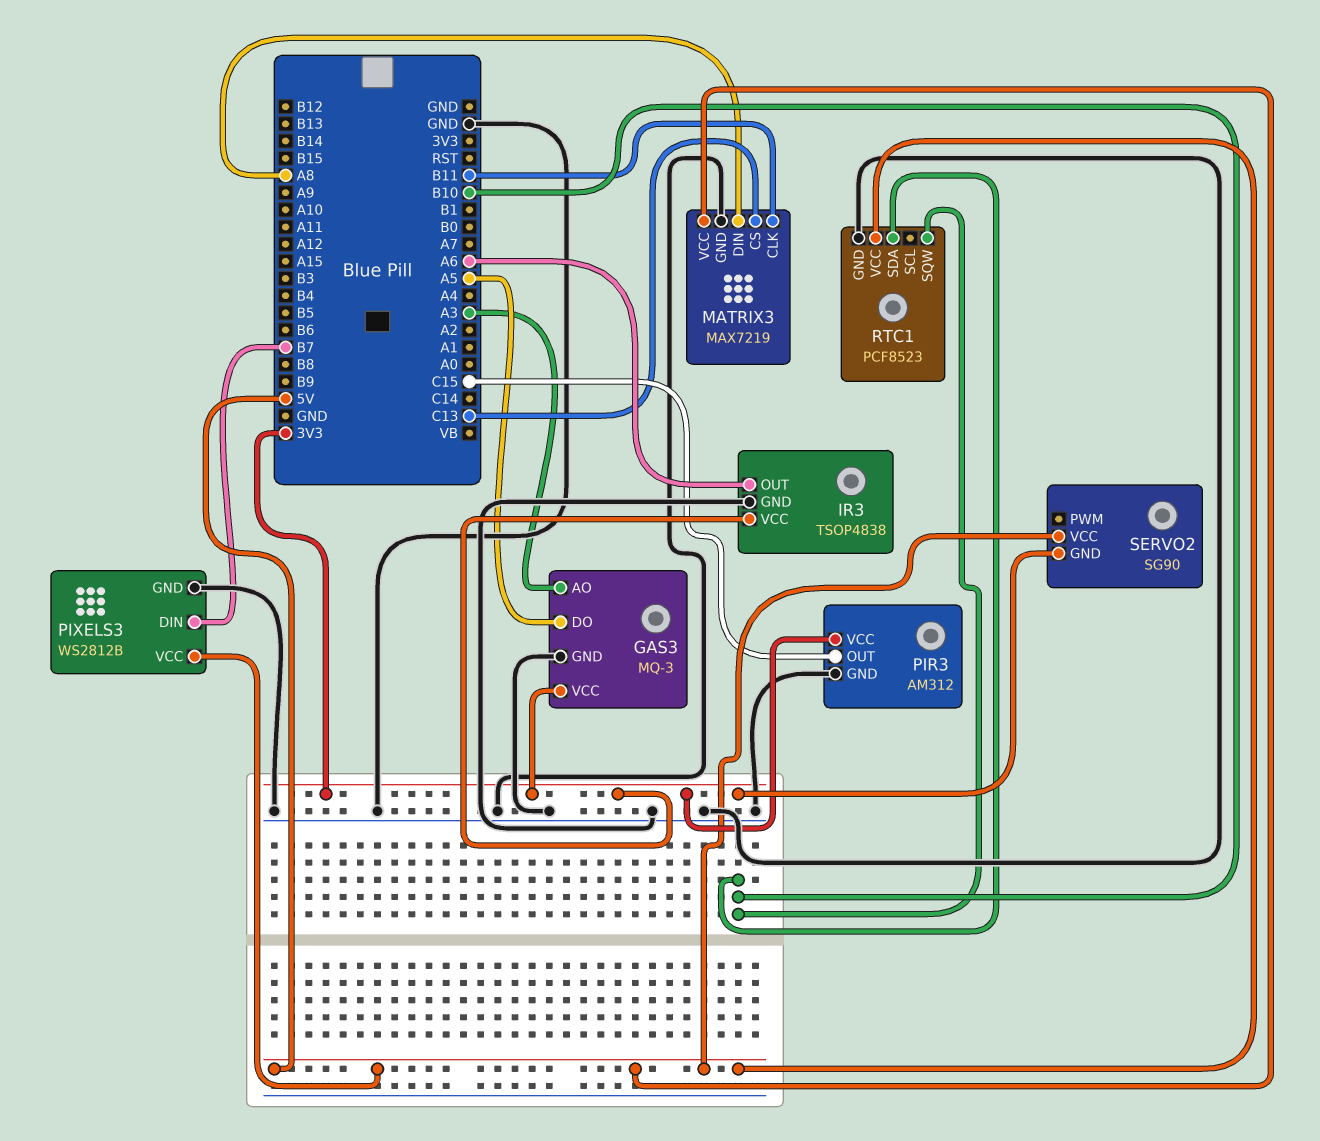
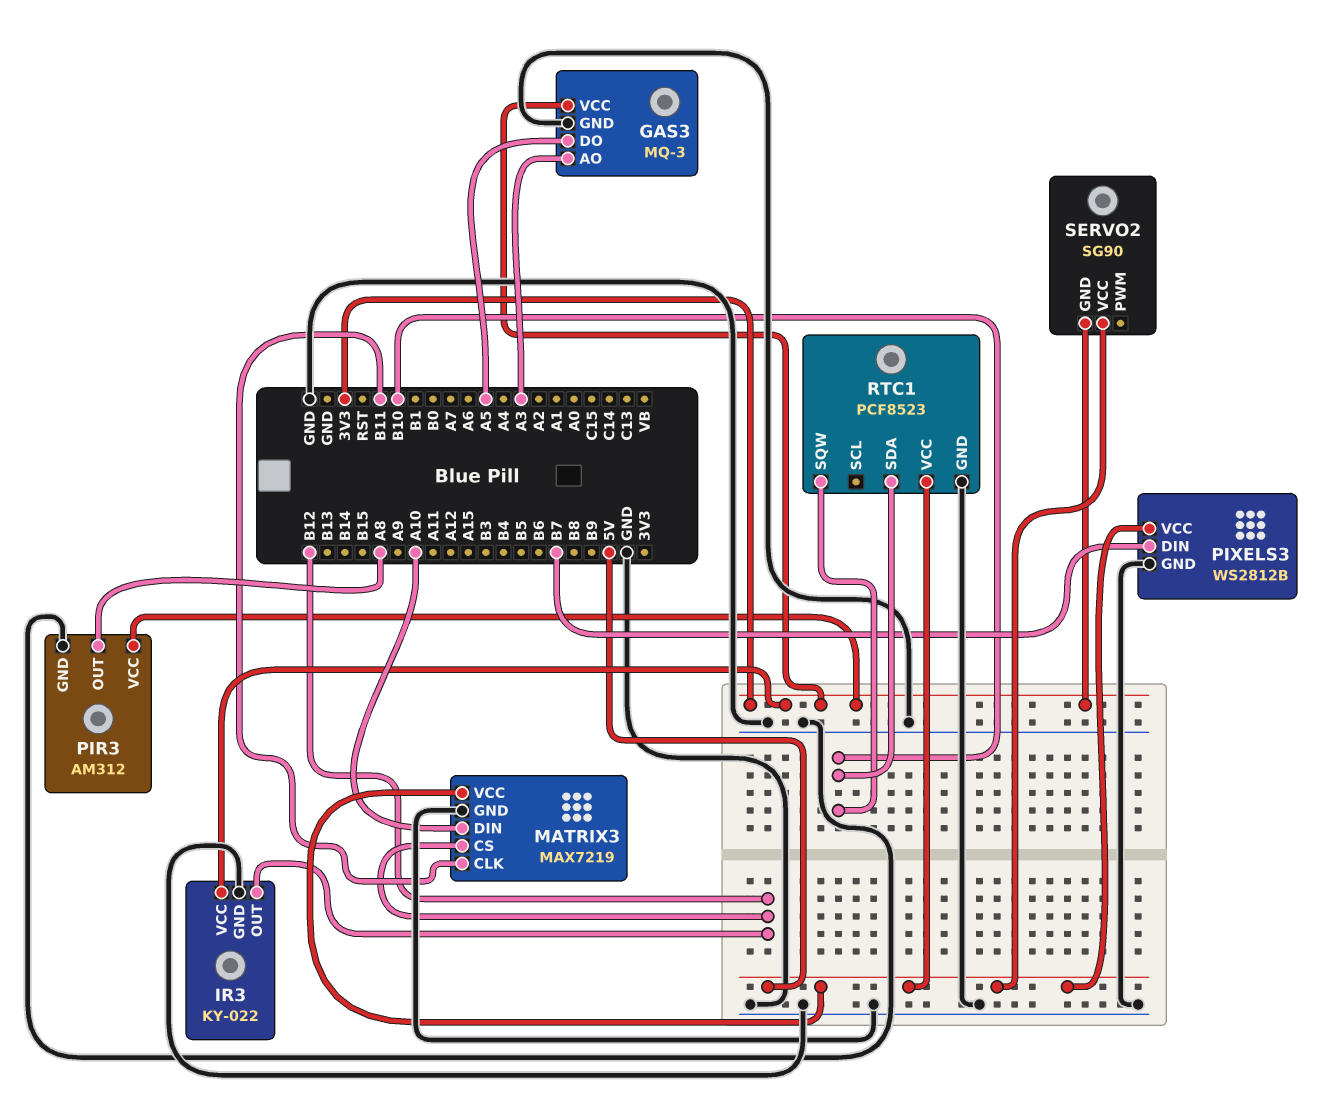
IR3: TSOP4838 -> KY-022
IR3 pin OUT: A6 -> B12
MATRIX3 pin CS: C13 -> B12
MATRIX3 pin DIN: A8 -> A10
PIR3 pin OUT: C15 -> A8

